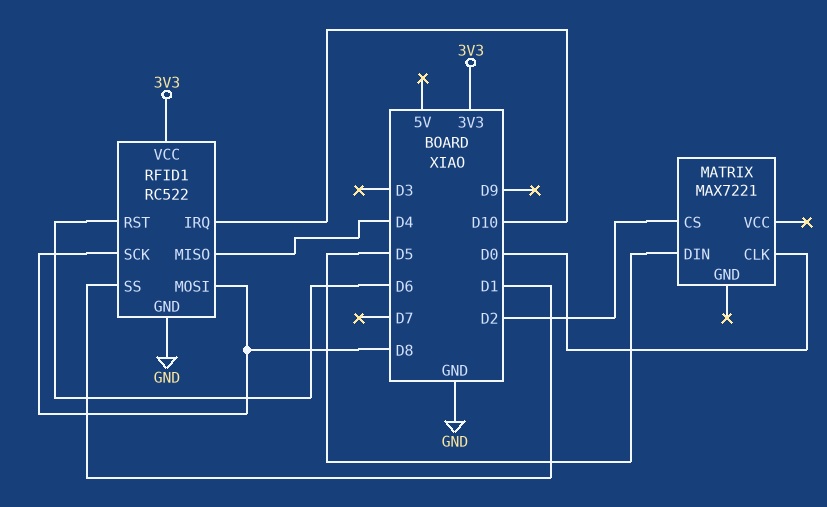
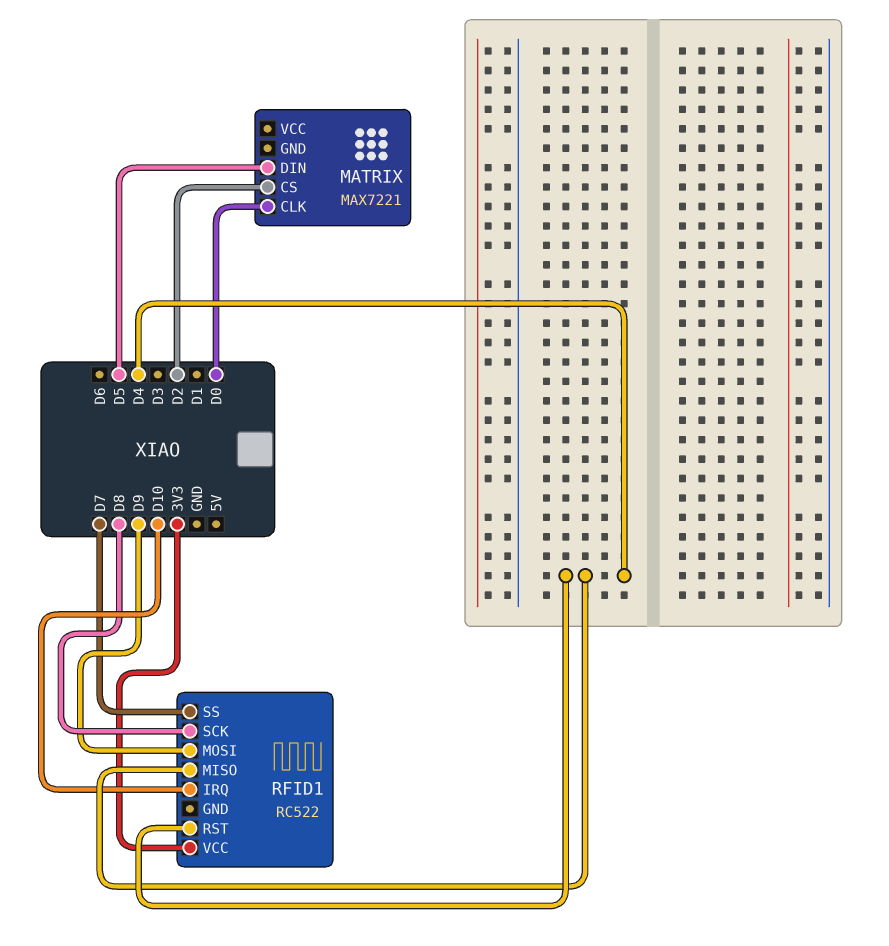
RFID1 pin GND: GND -> none
RFID1 pin MOSI: D8 -> D9
RFID1 pin RST: D6 -> D4
RFID1 pin SS: D1 -> D7

